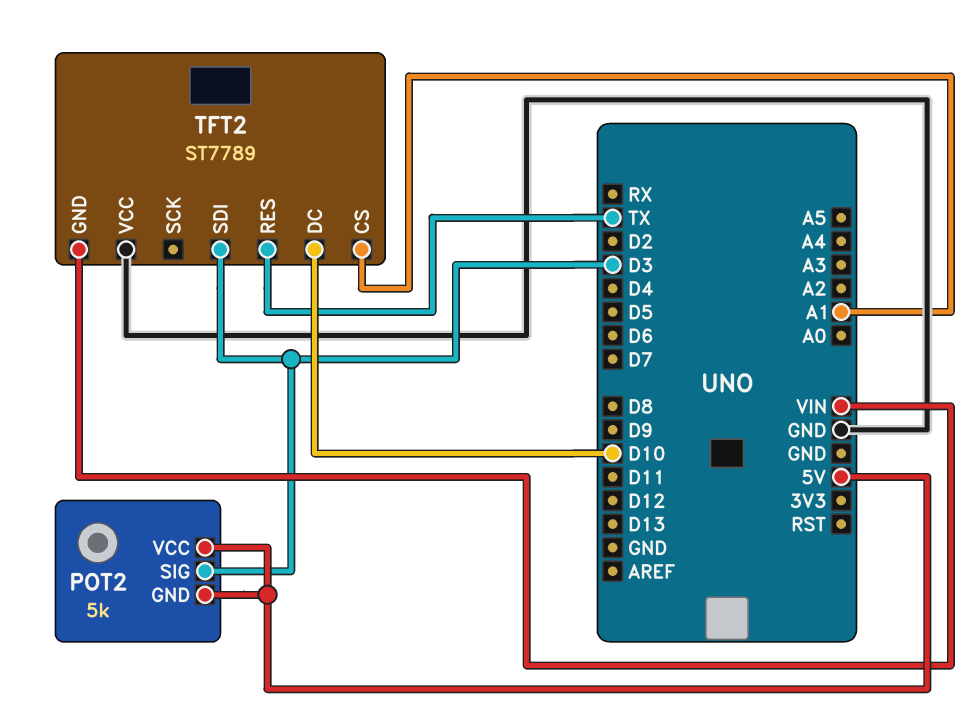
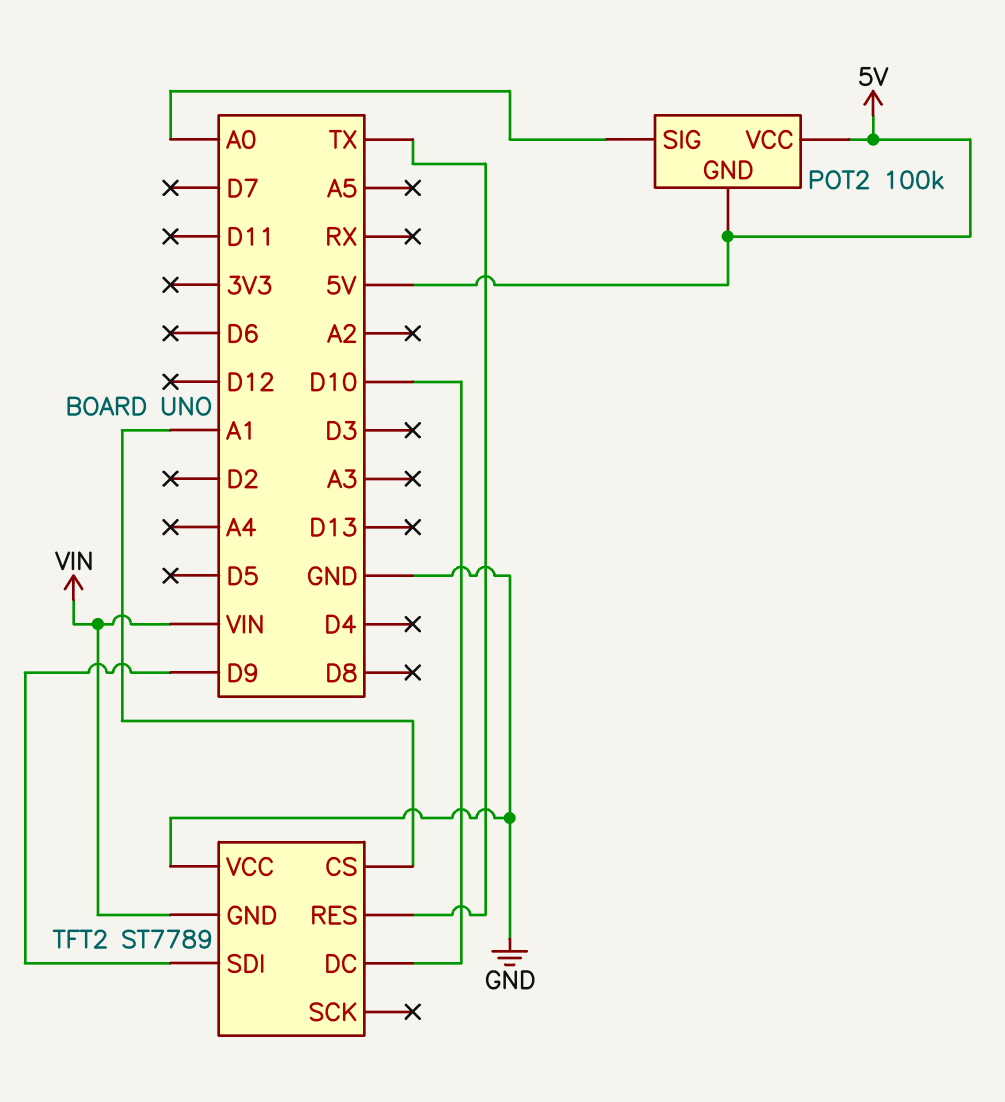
POT2: 5k -> 100k
POT2 pin SIG: D3 -> A0
TFT2 pin SDI: D3 -> D9

